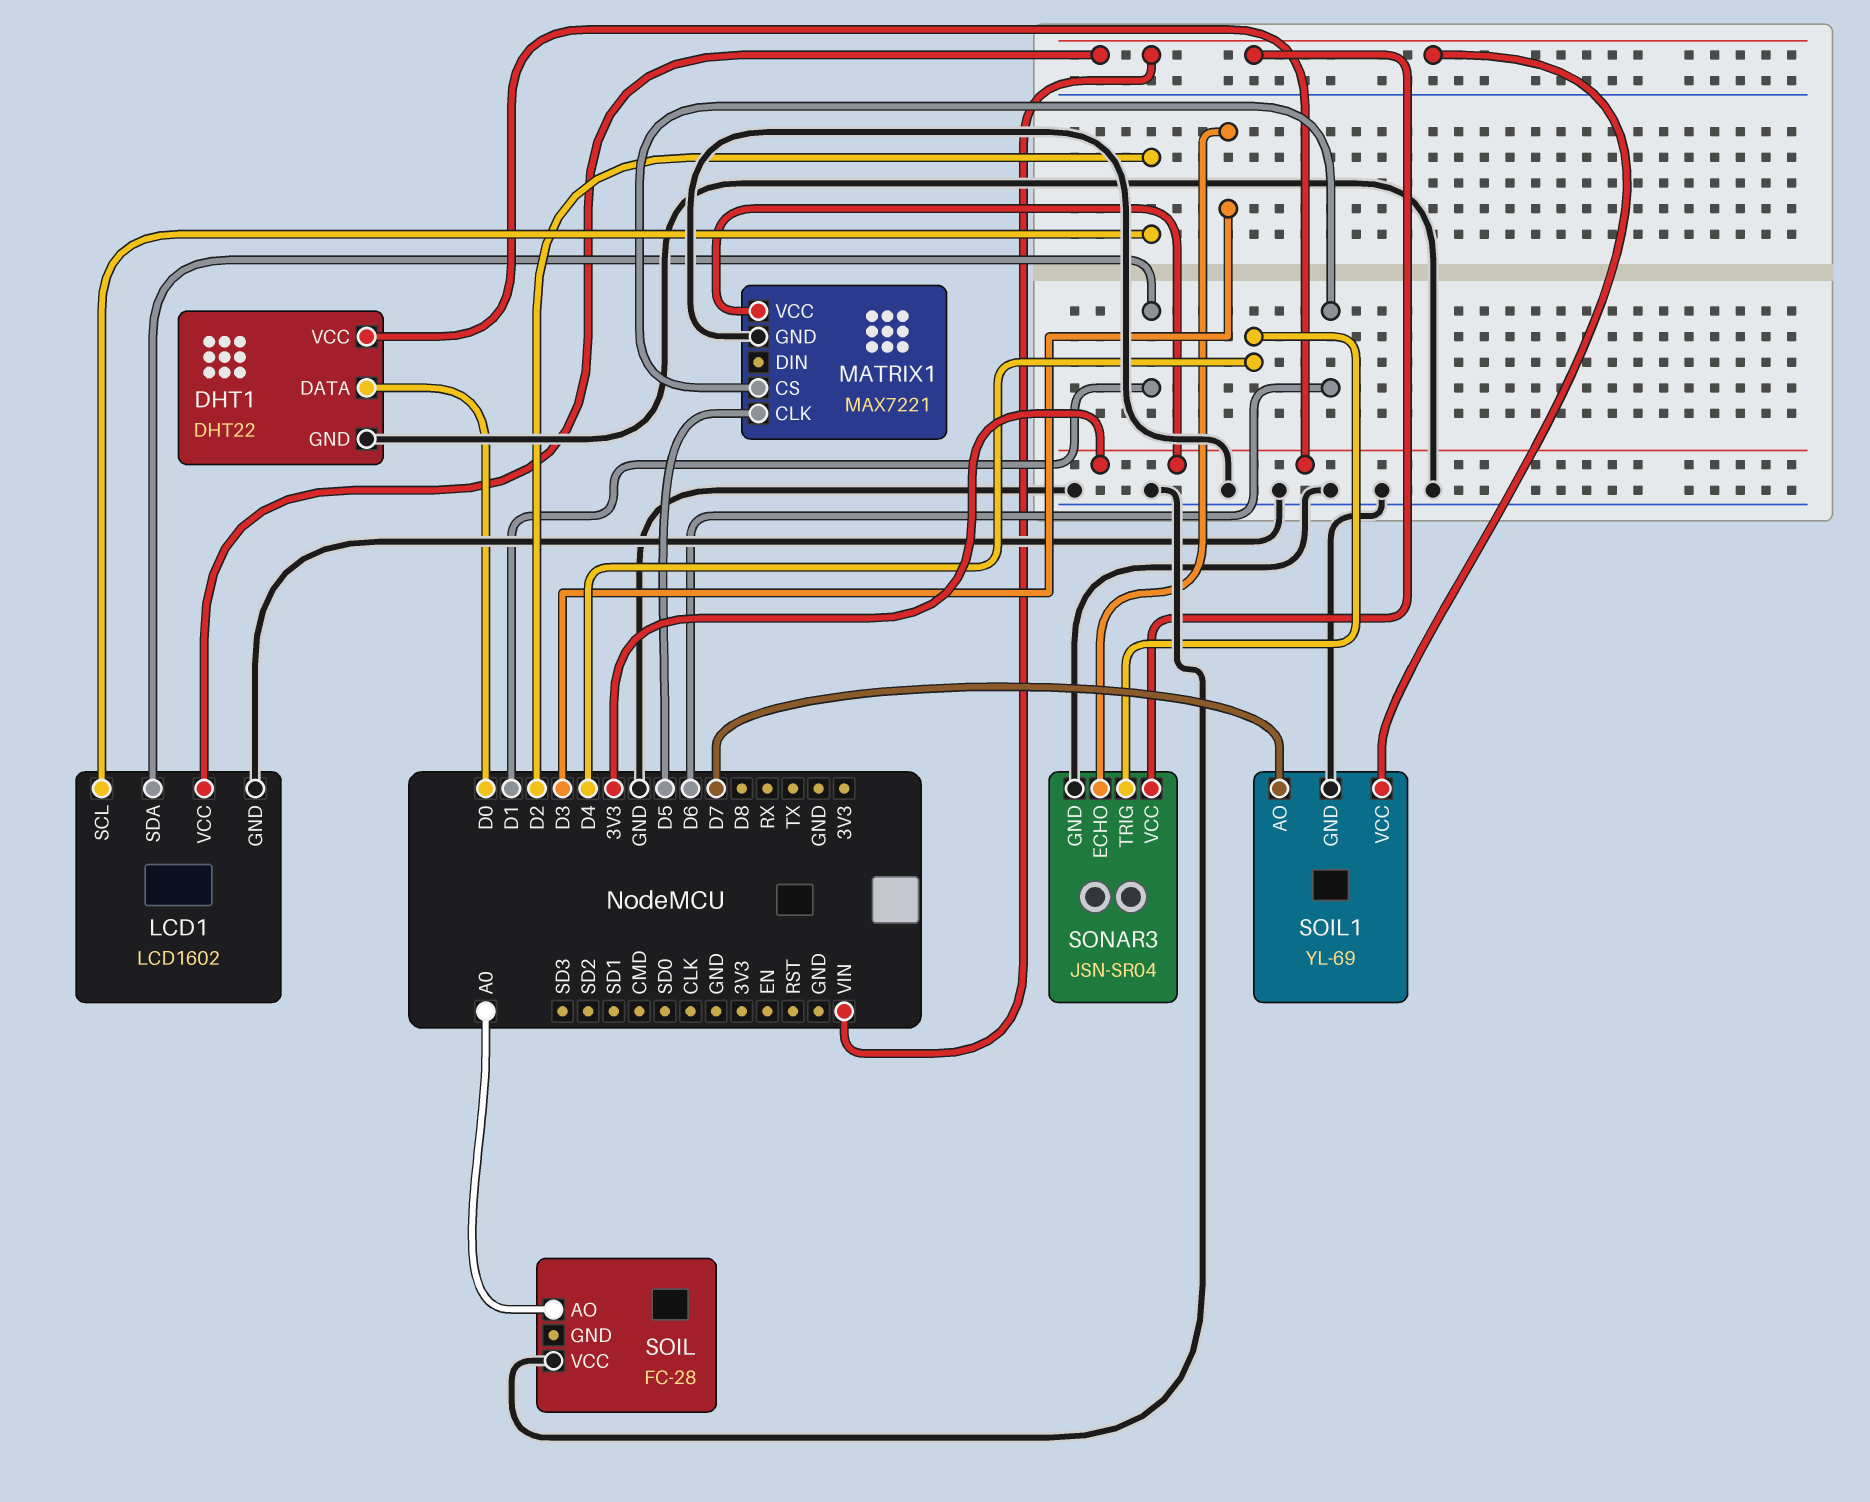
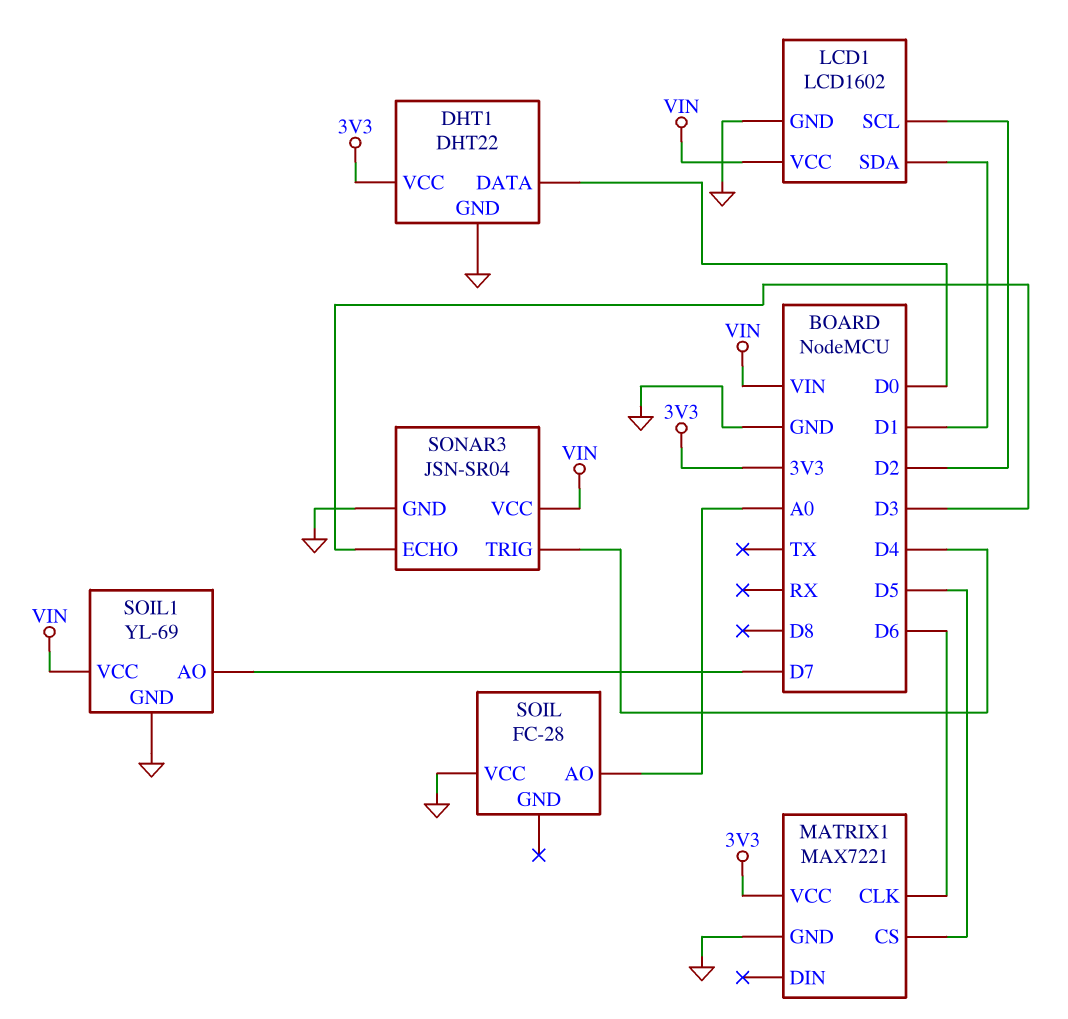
MATRIX1 pin CLK: D5 -> D6
MATRIX1 pin CS: D6 -> D5

